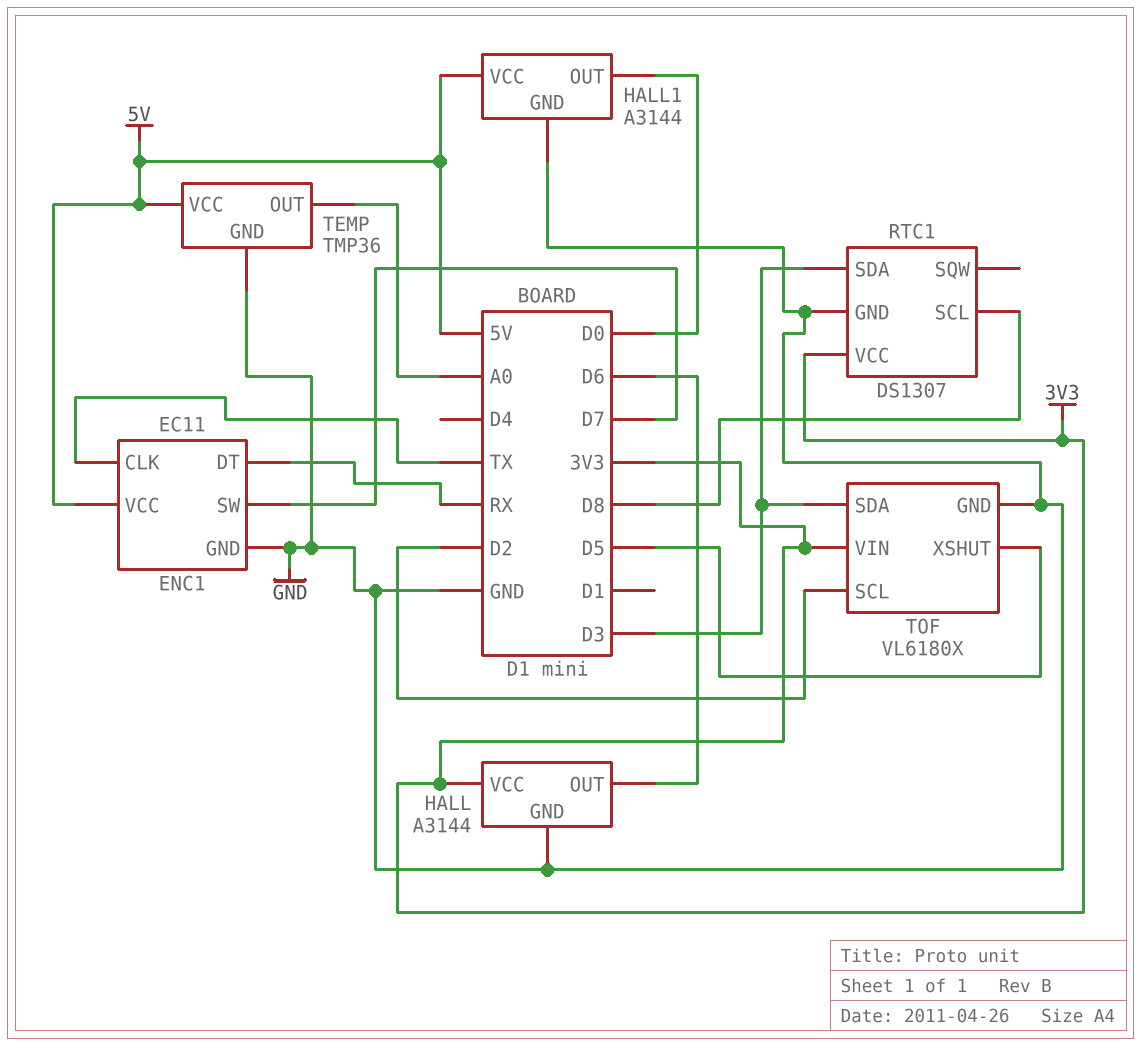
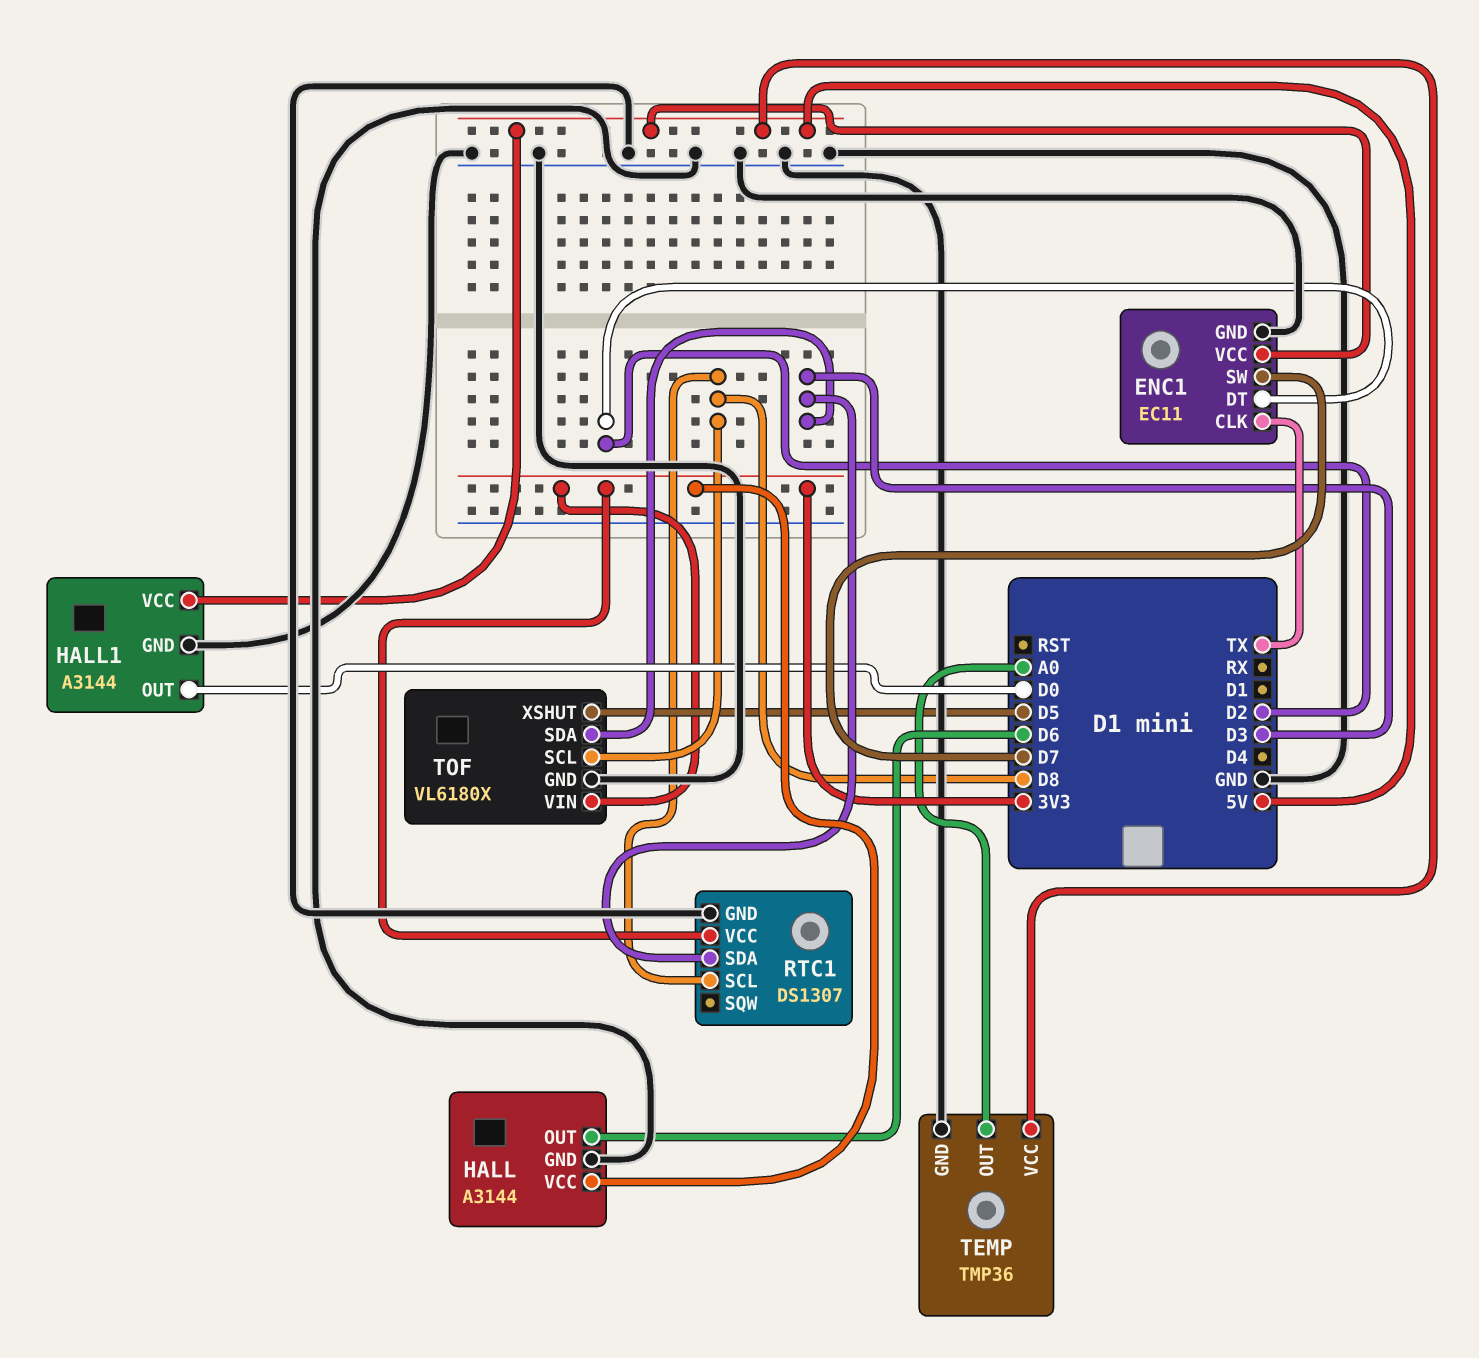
ENC1 pin DT: RX -> D2
TOF pin SCL: D2 -> D8

